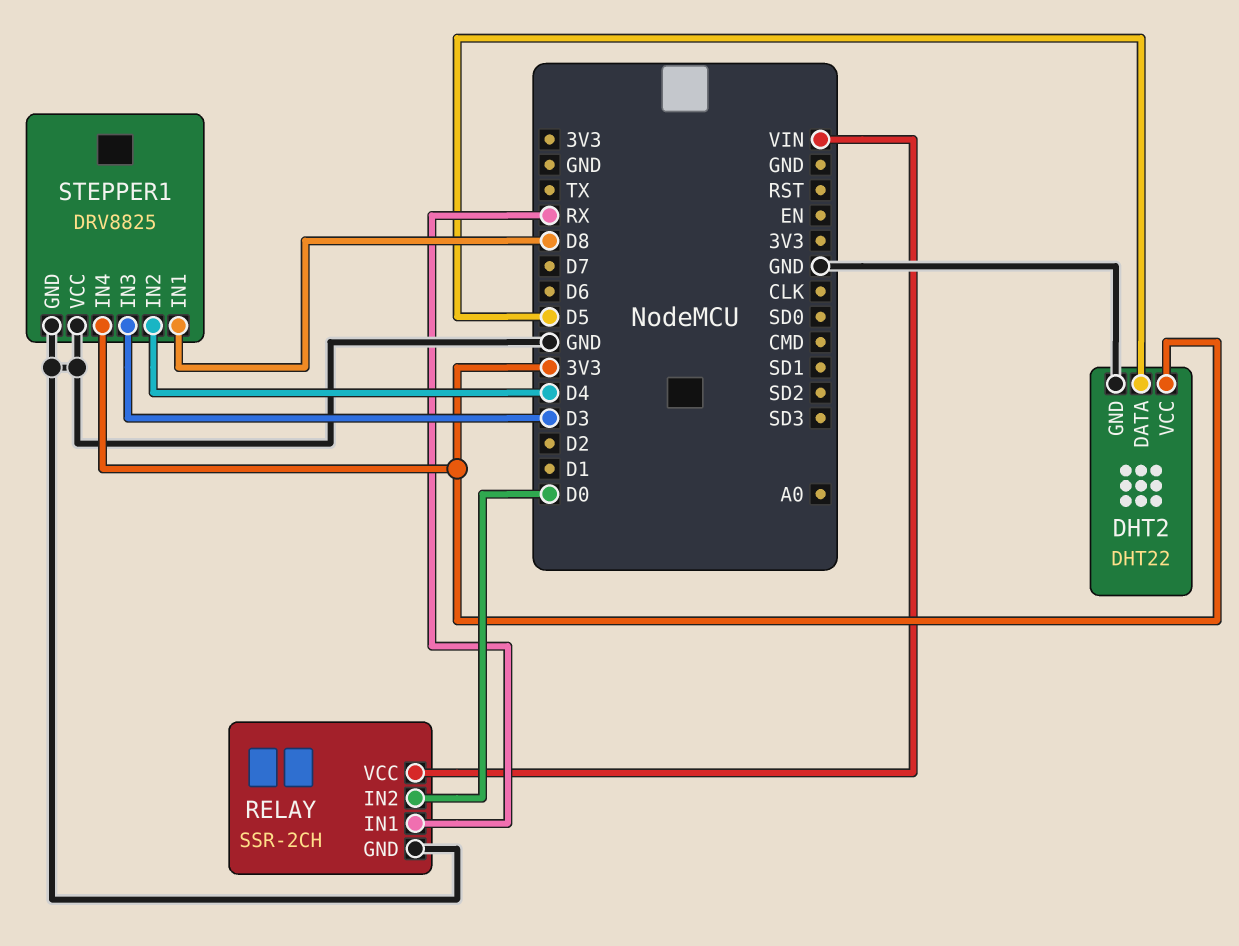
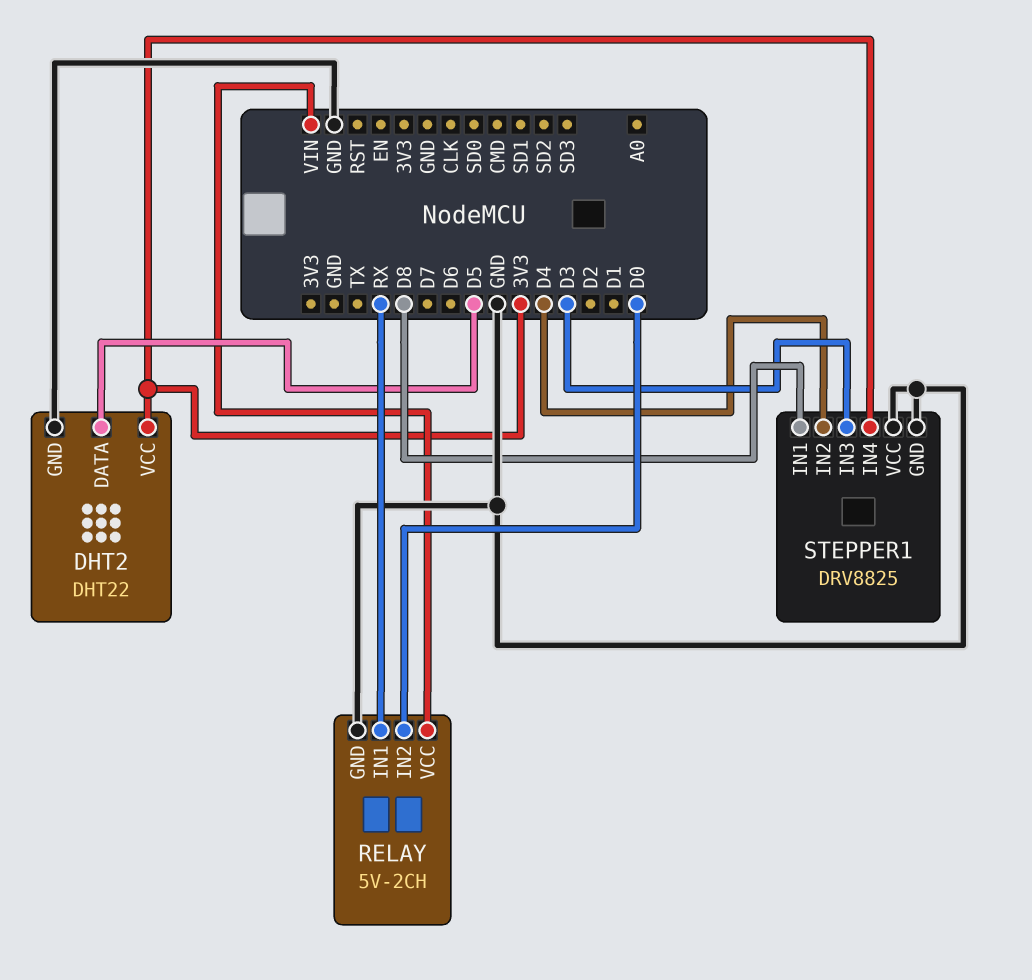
RELAY: SSR-2CH -> 5V-2CH

